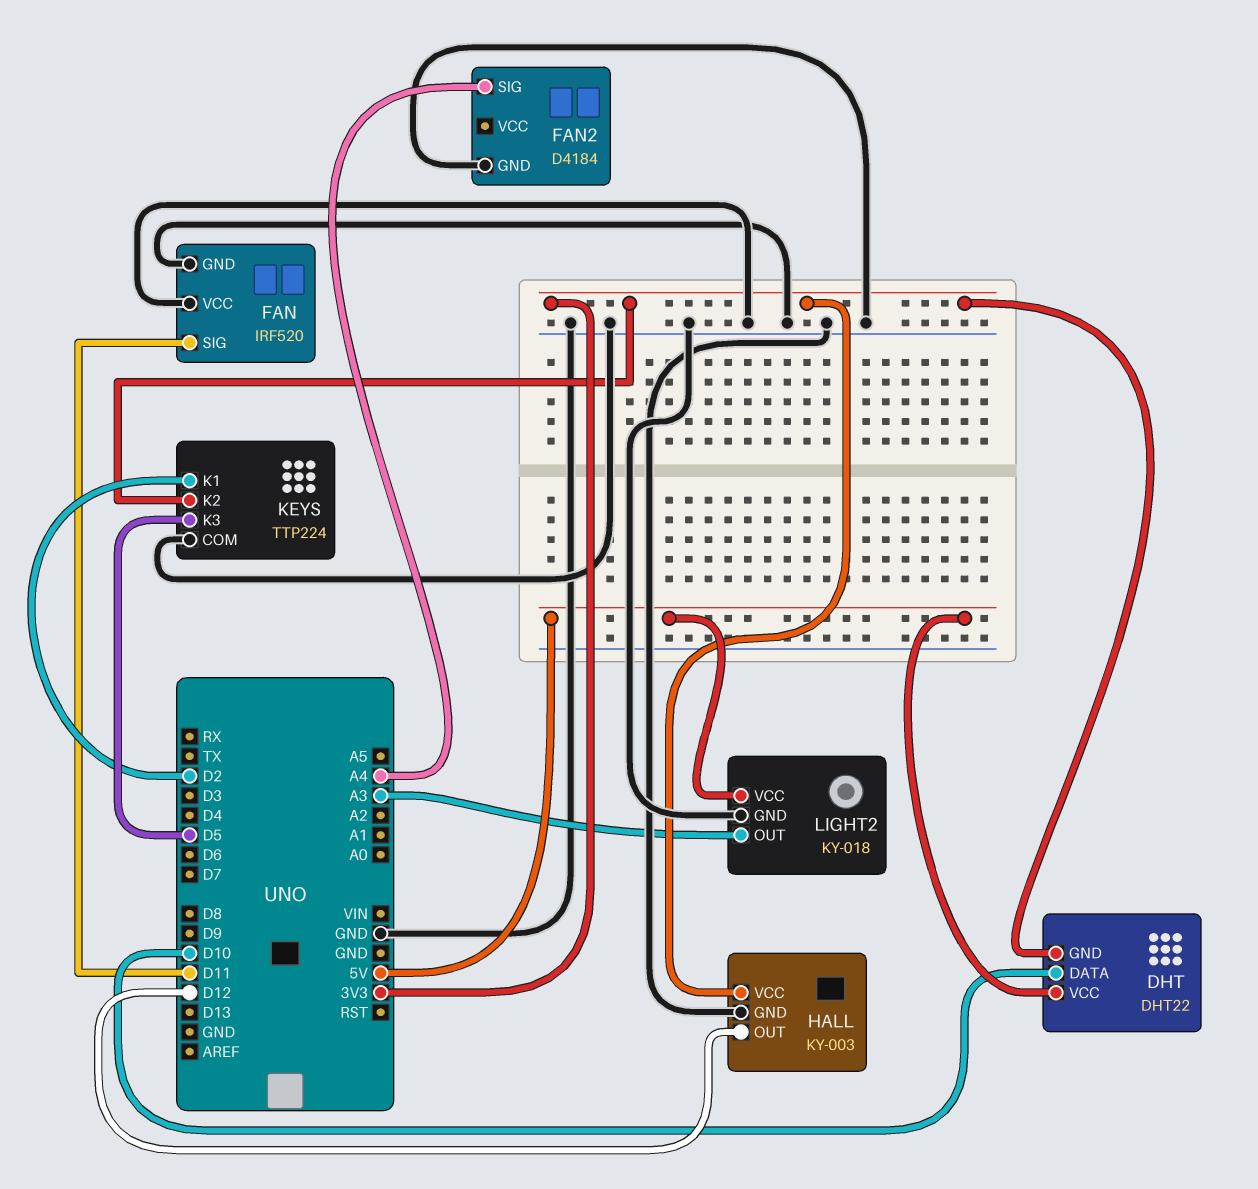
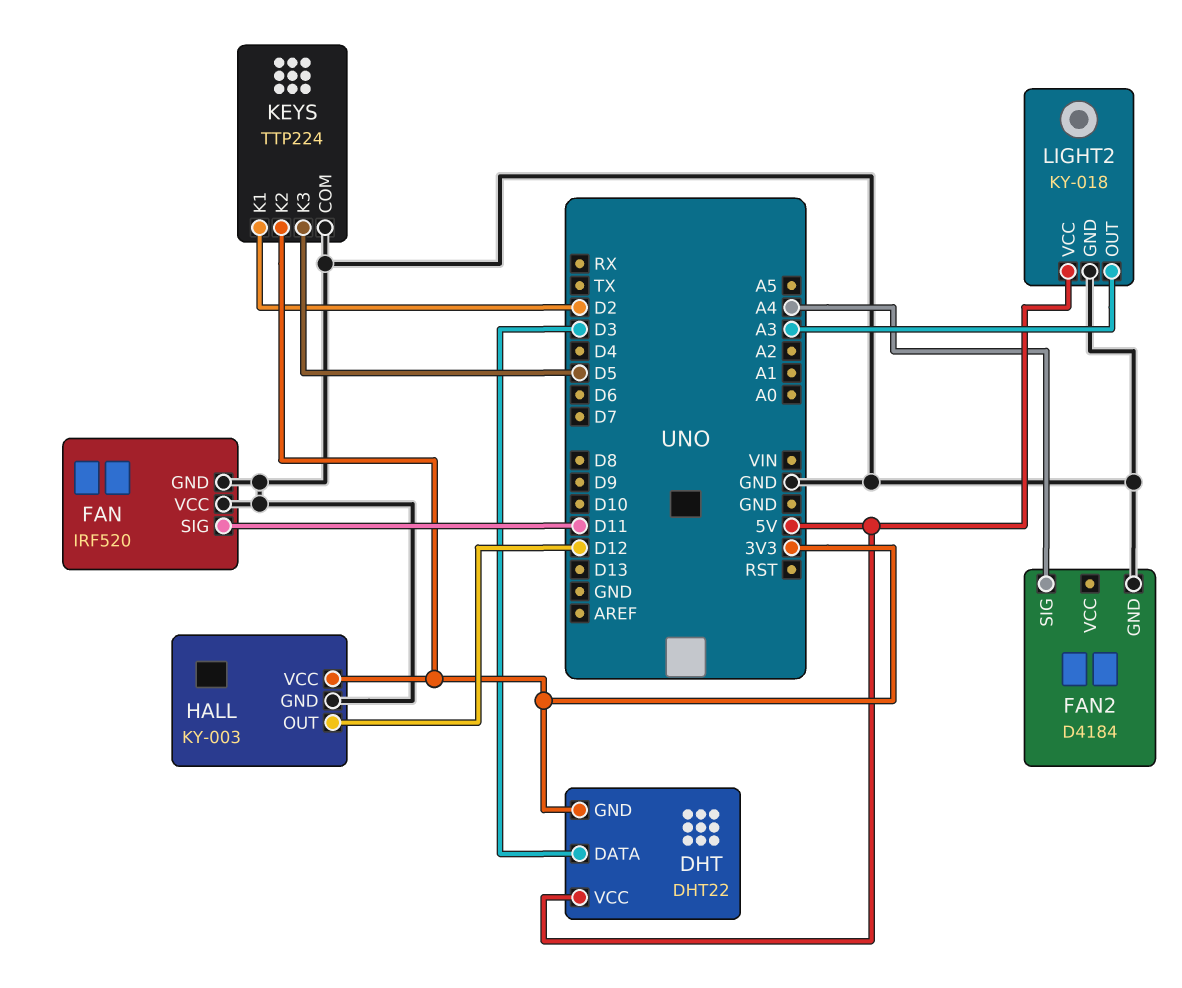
DHT pin DATA: D10 -> D3

